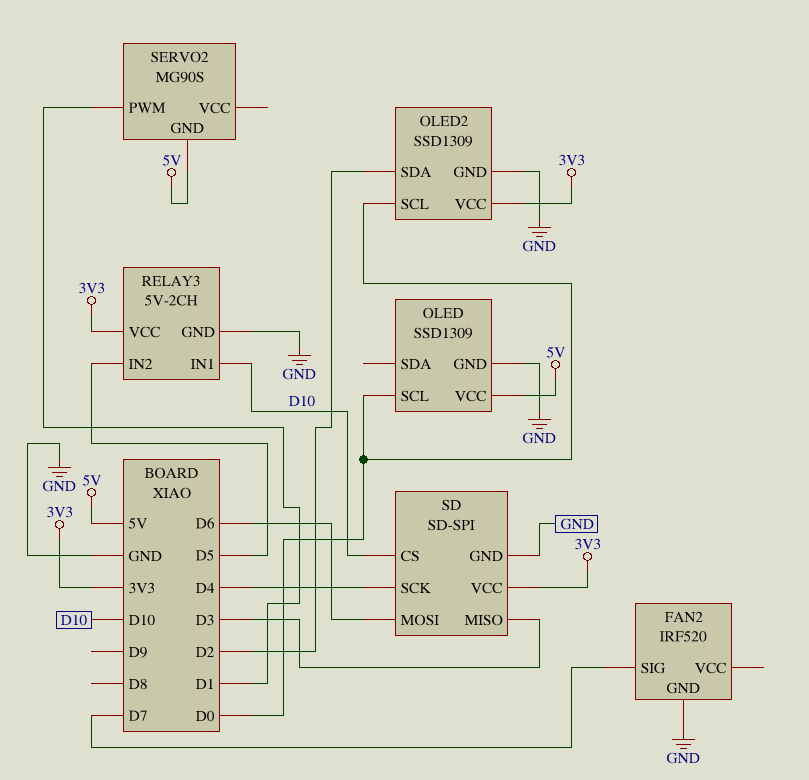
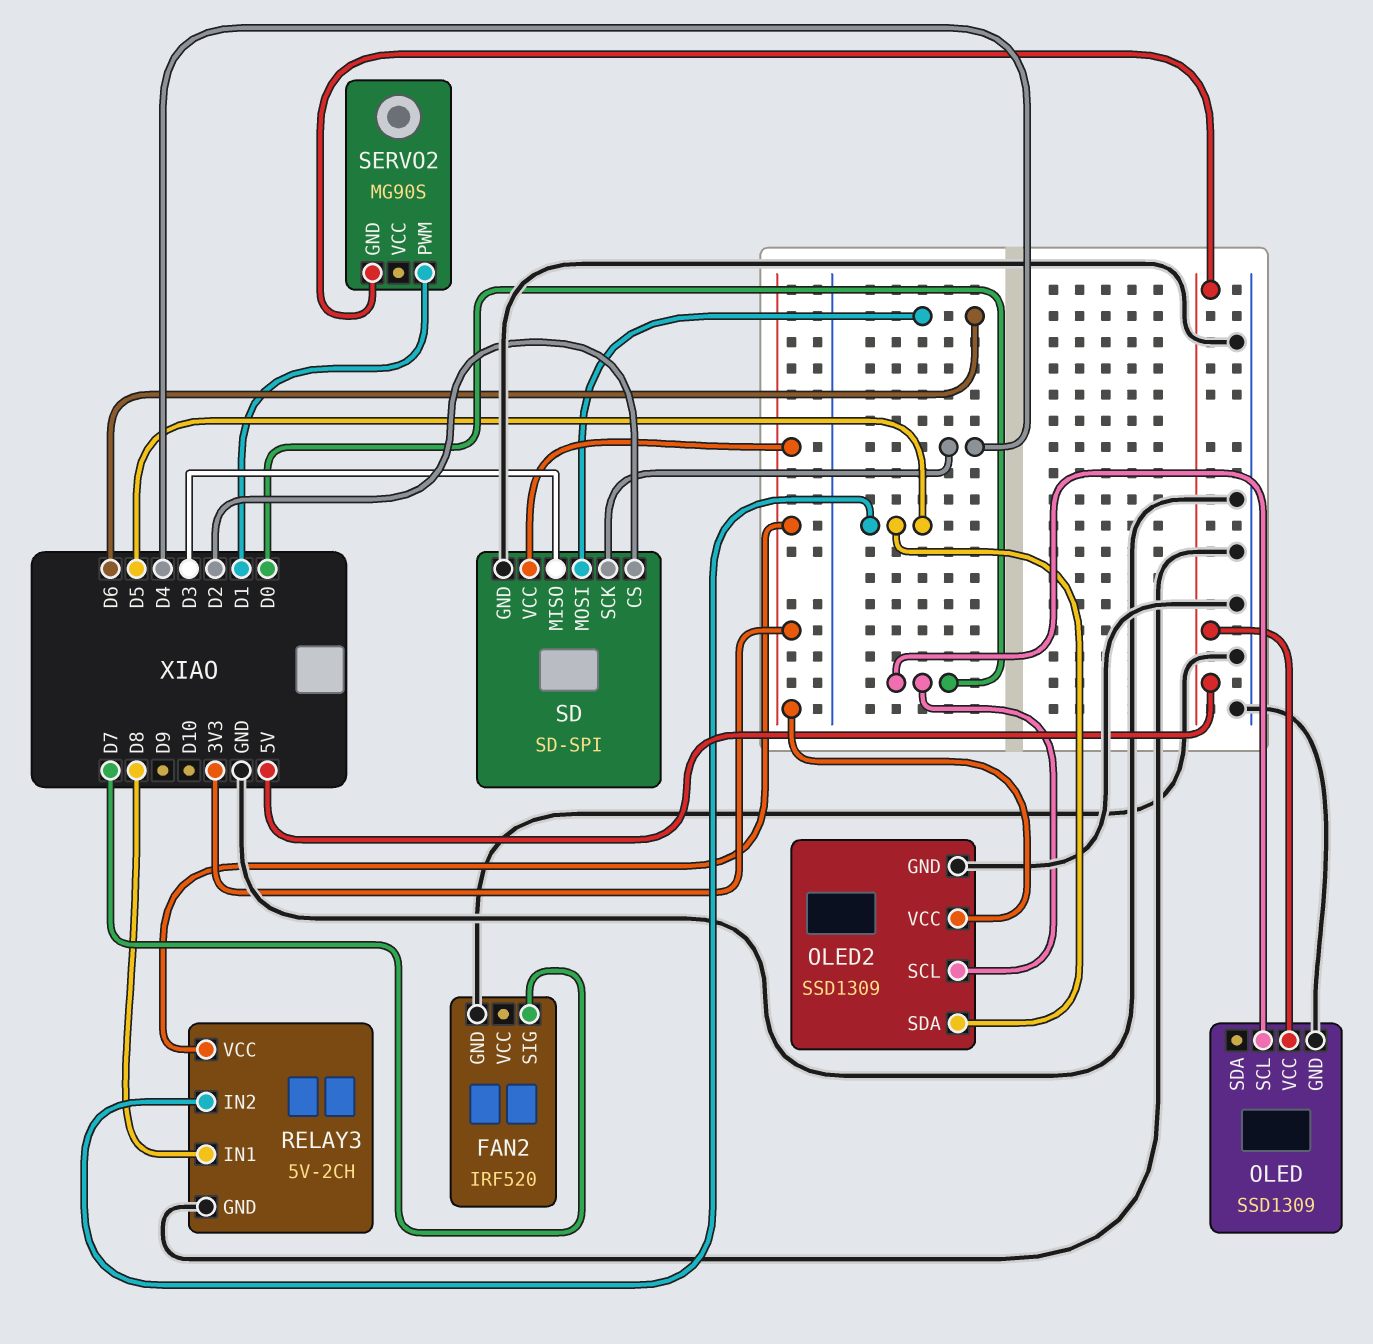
OLED2 pin SDA: D2 -> D5
RELAY3 pin IN1: D10 -> D8
SD pin CS: D10 -> D2

